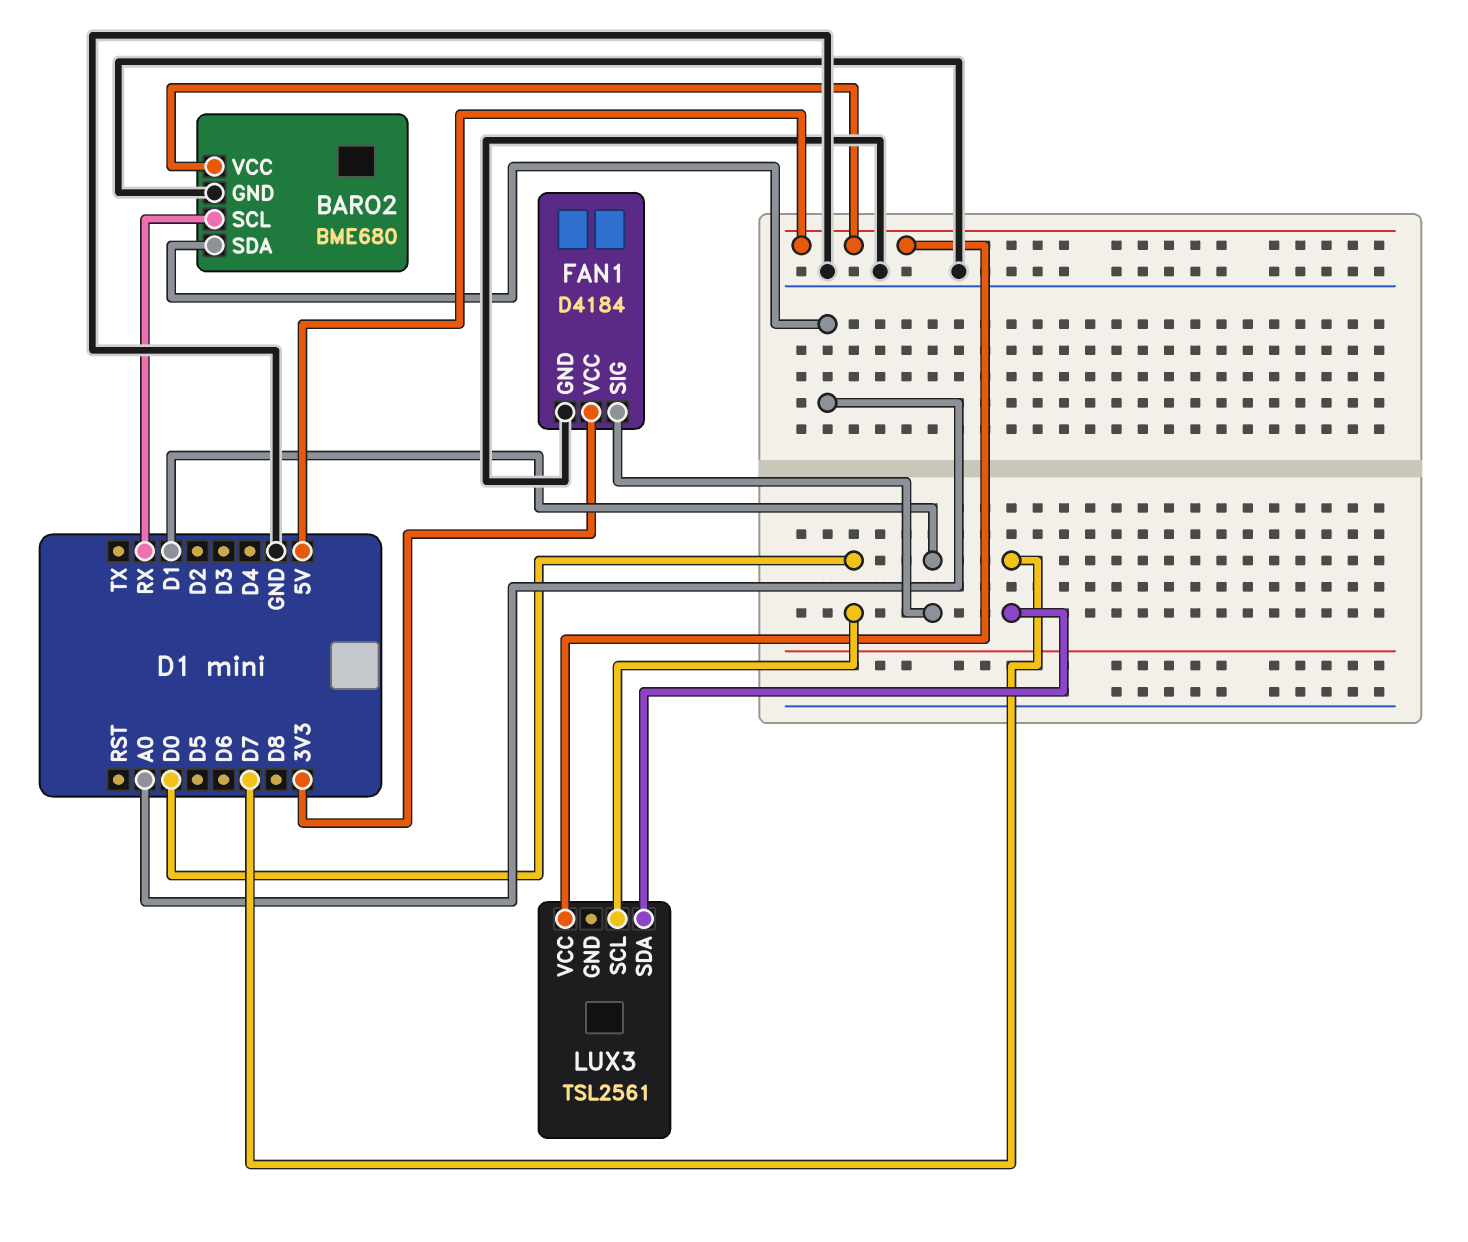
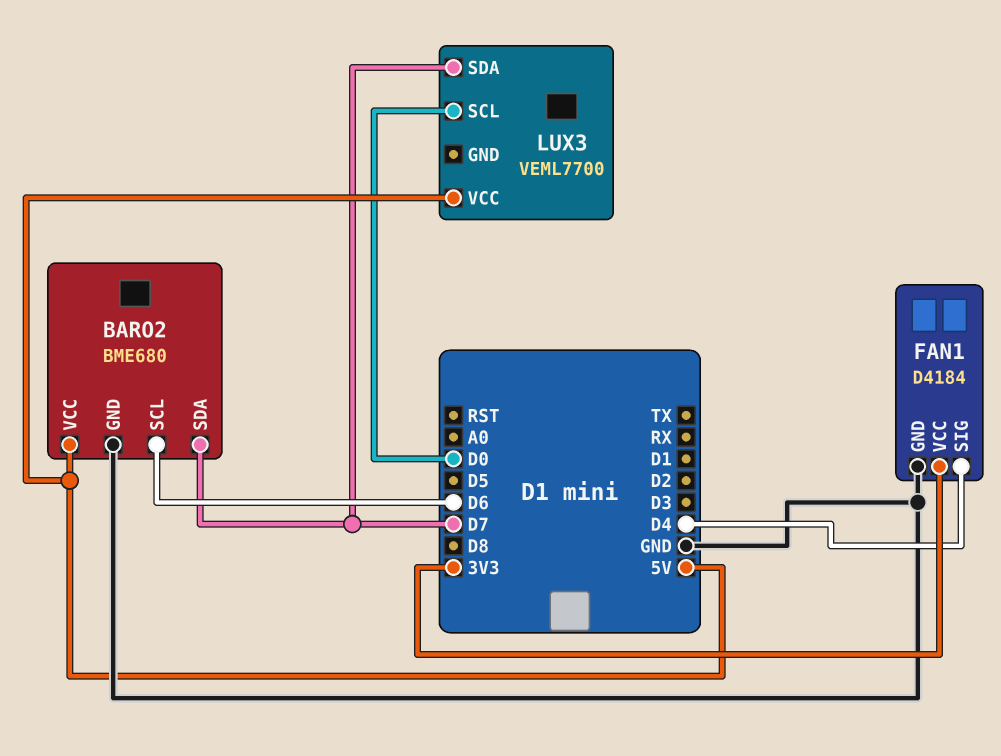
BARO2 pin SCL: RX -> D6
BARO2 pin SDA: A0 -> D7
FAN1 pin SIG: D1 -> D4
LUX3: TSL2561 -> VEML7700

